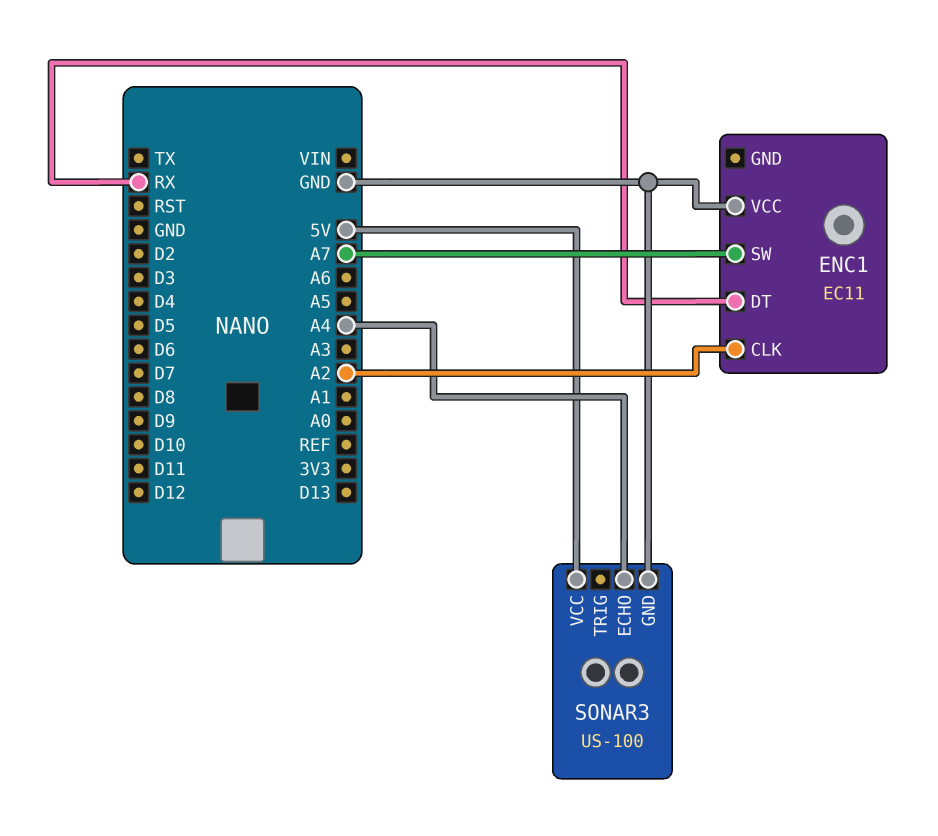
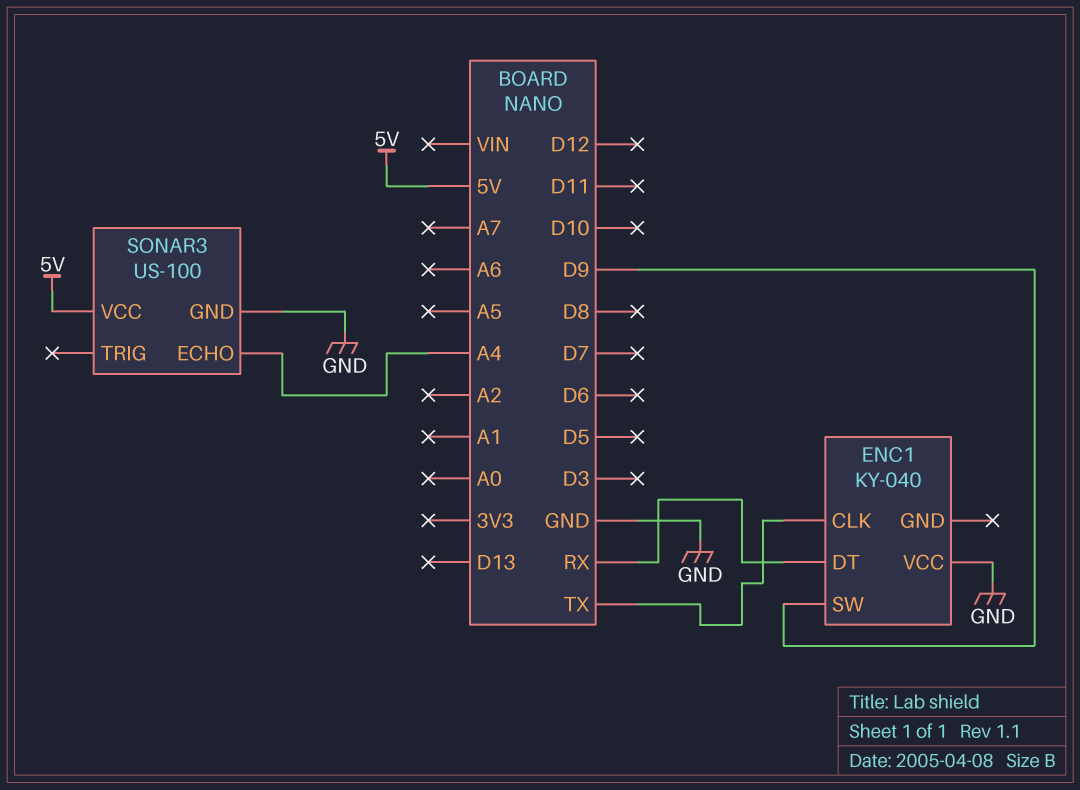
ENC1: EC11 -> KY-040
ENC1 pin CLK: A2 -> TX
ENC1 pin SW: A7 -> D9

